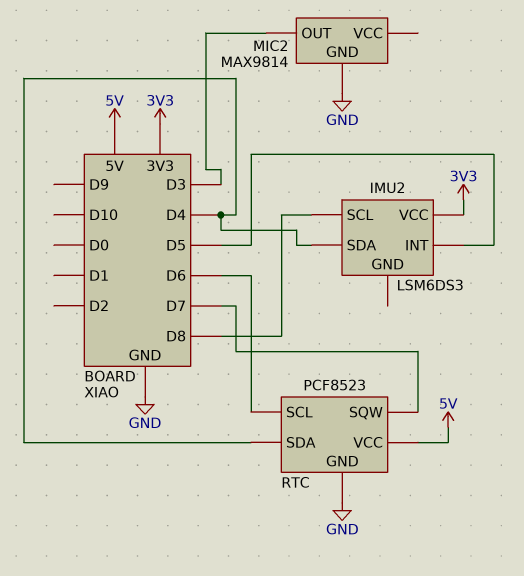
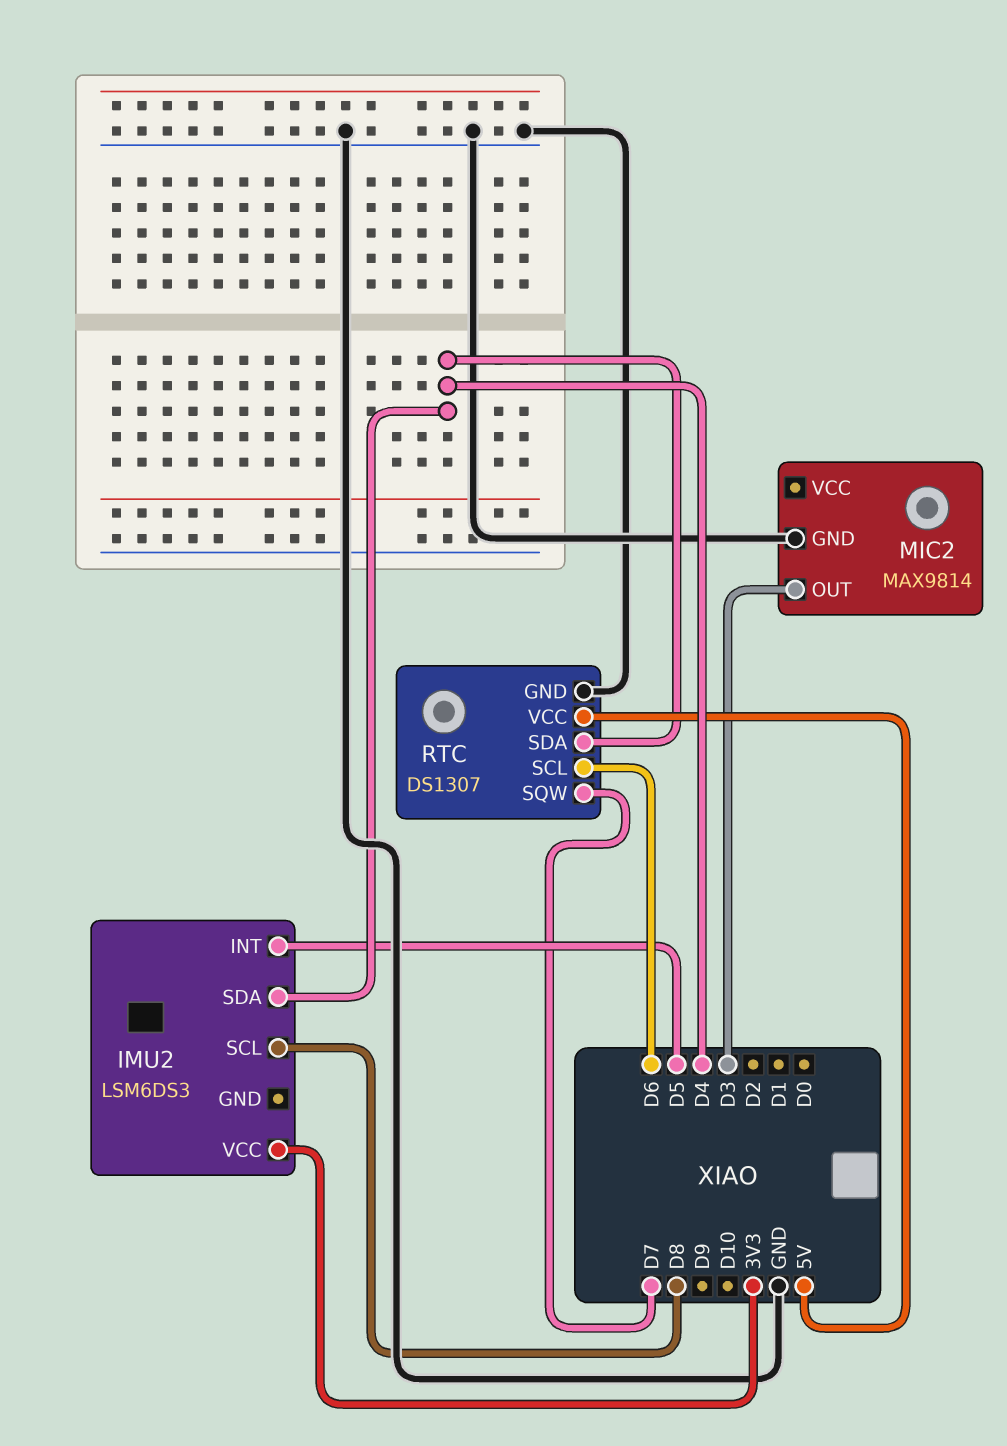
RTC: PCF8523 -> DS1307

